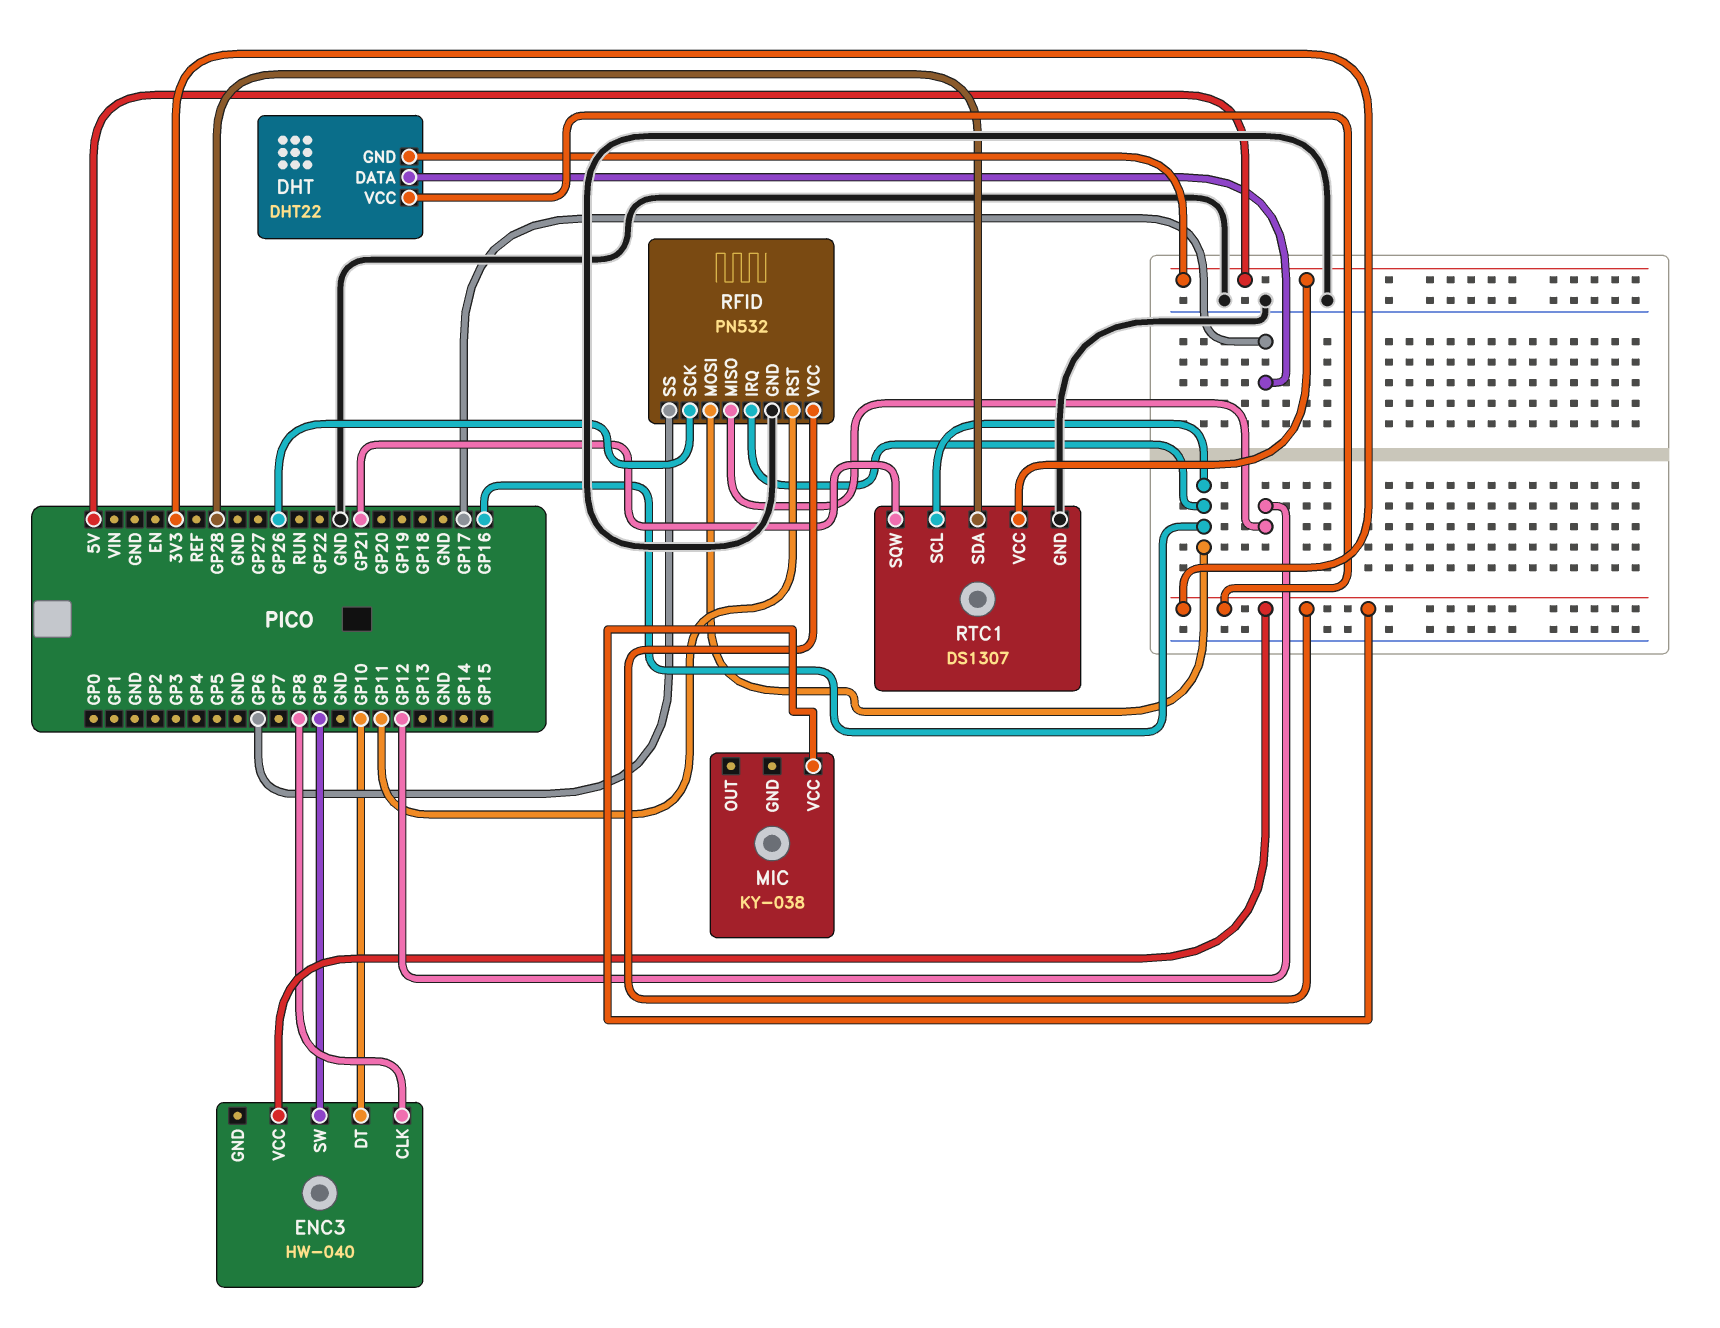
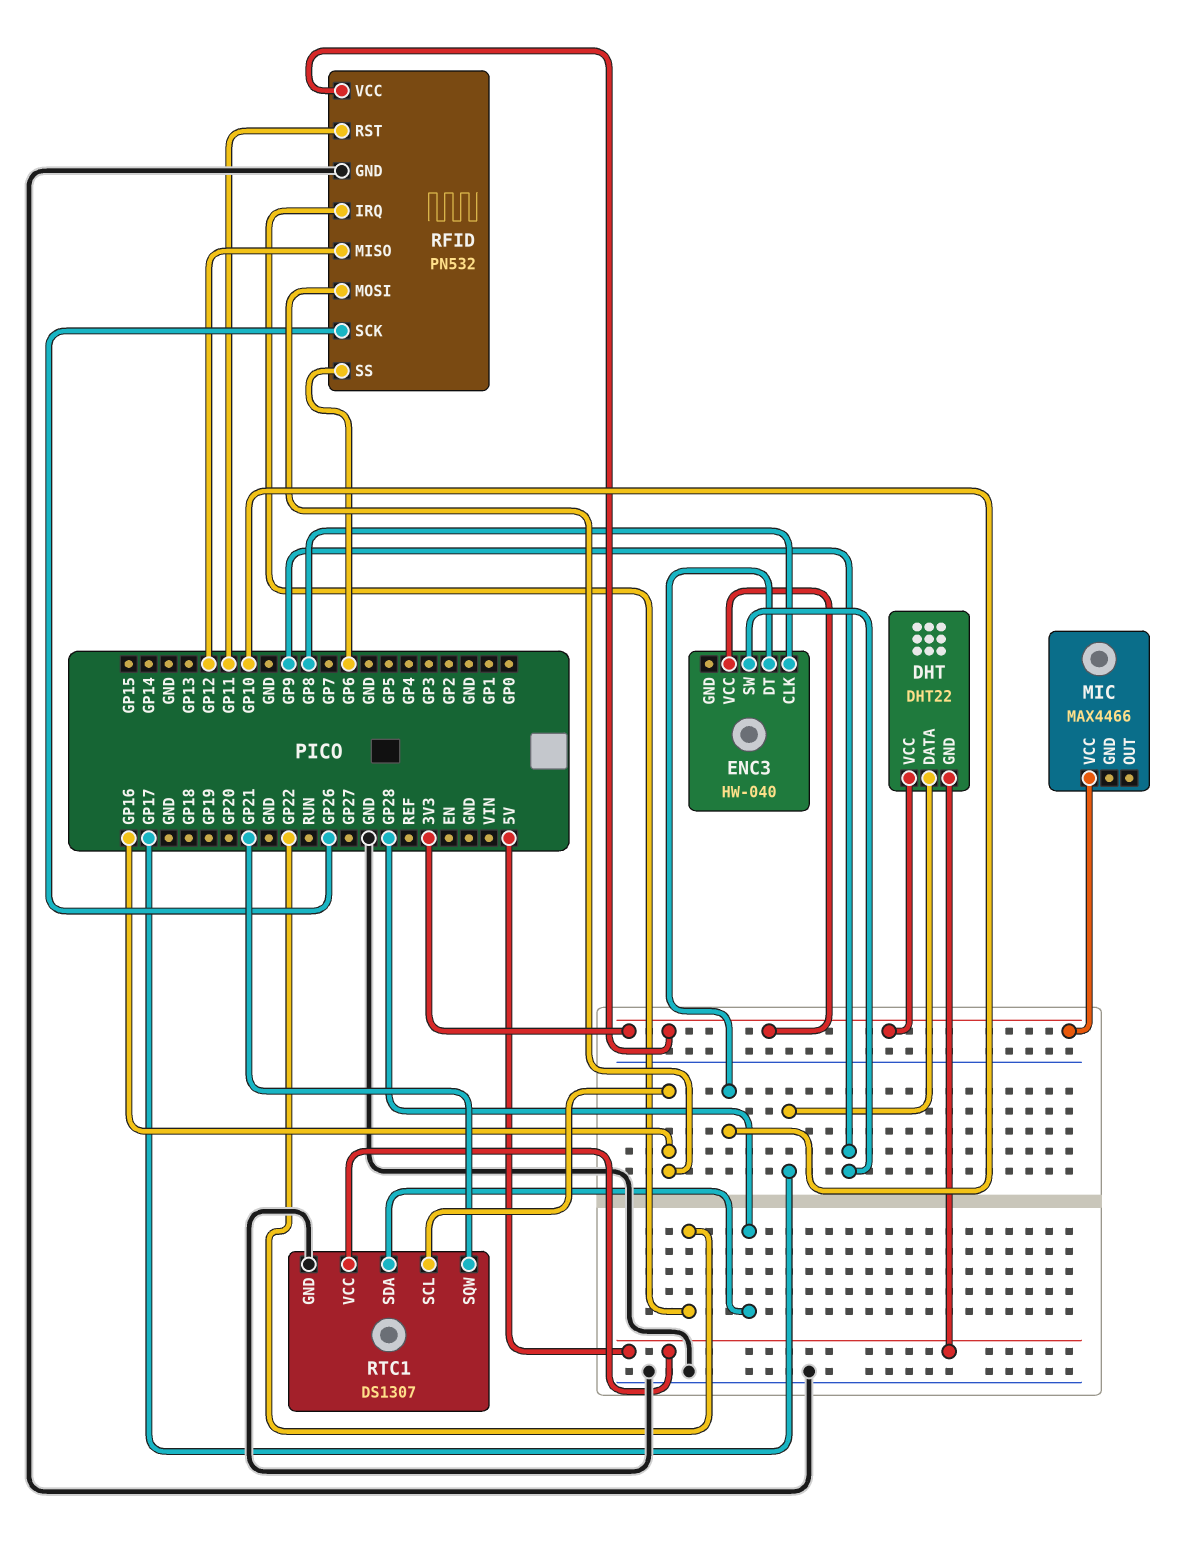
MIC: KY-038 -> MAX4466
RFID pin IRQ: GP16 -> GP22

